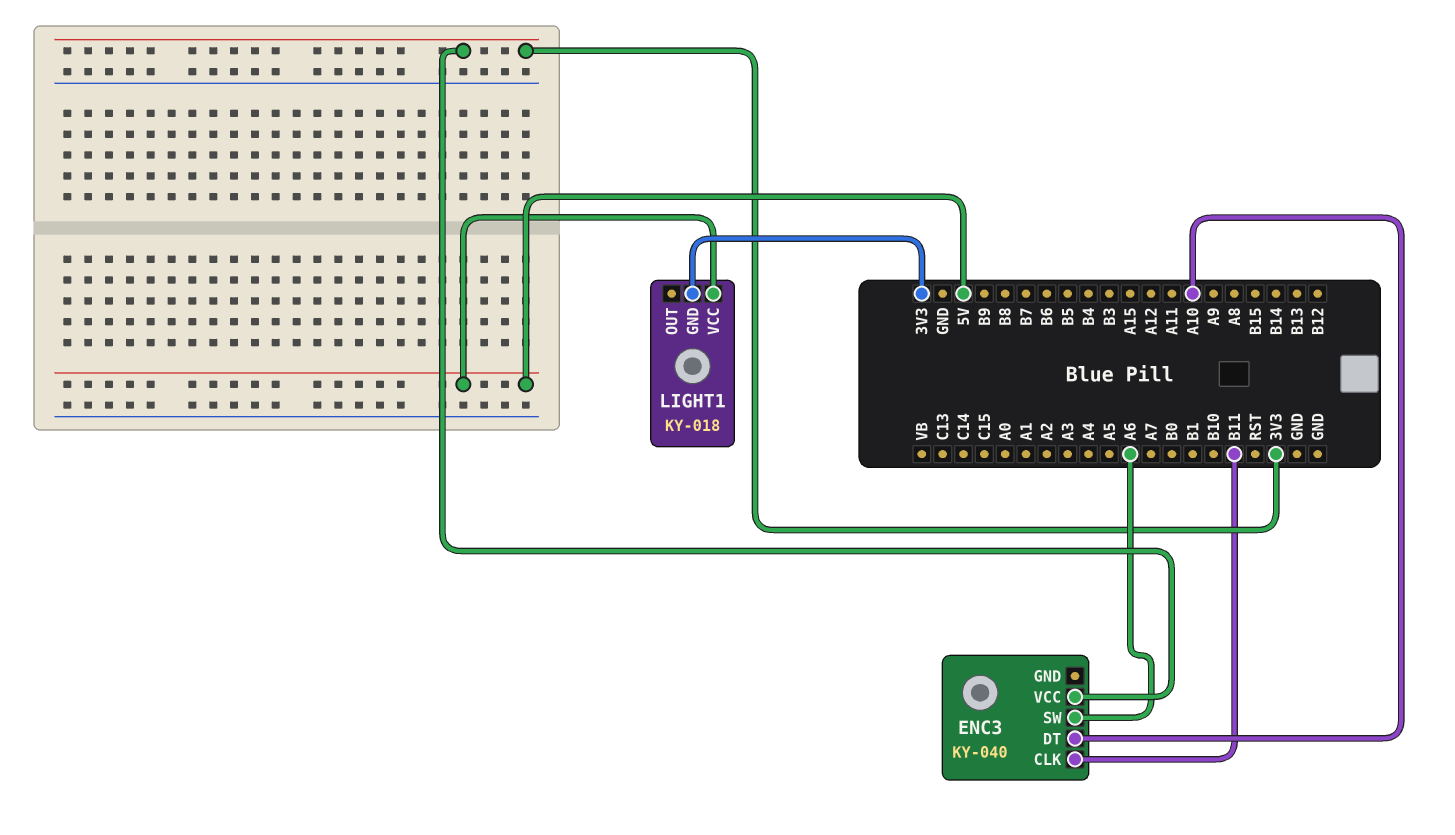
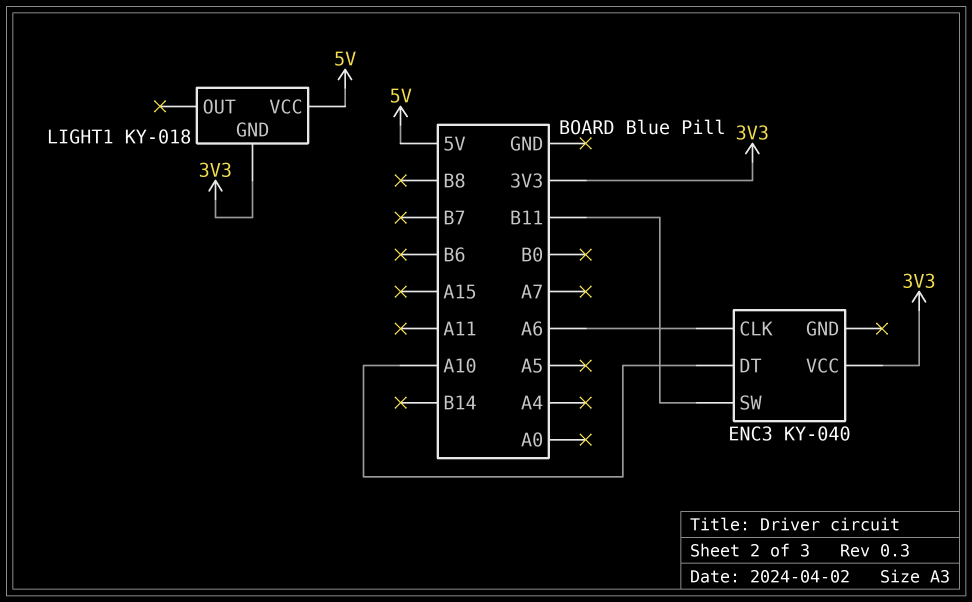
ENC3 pin CLK: B11 -> A6
ENC3 pin SW: A6 -> B11

